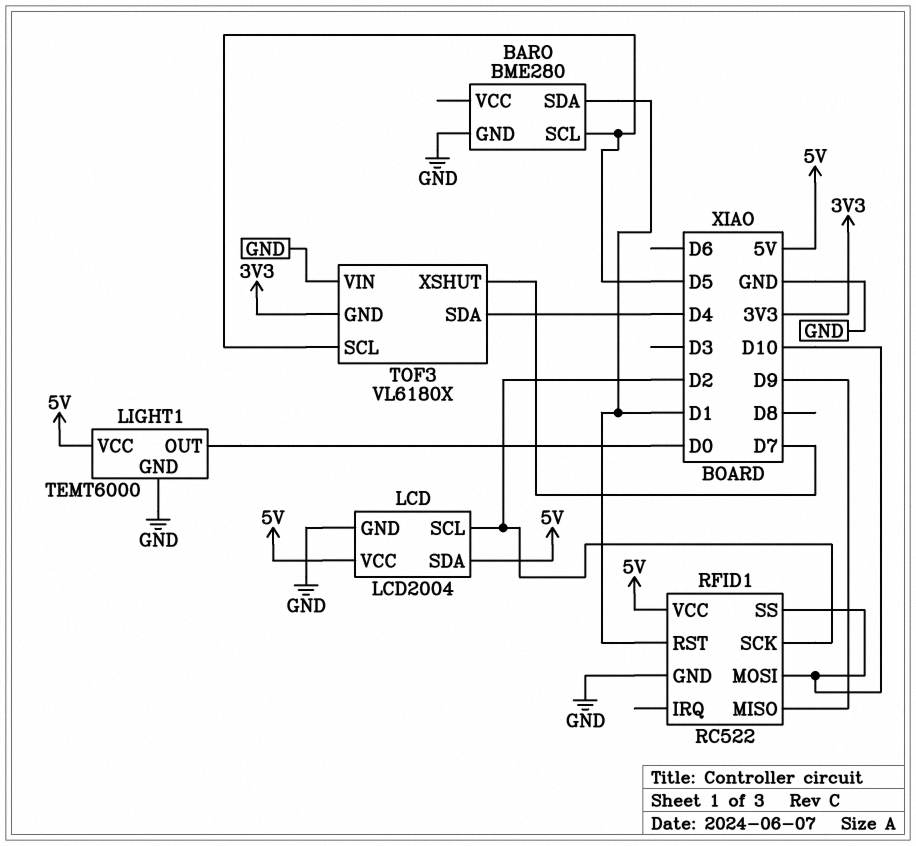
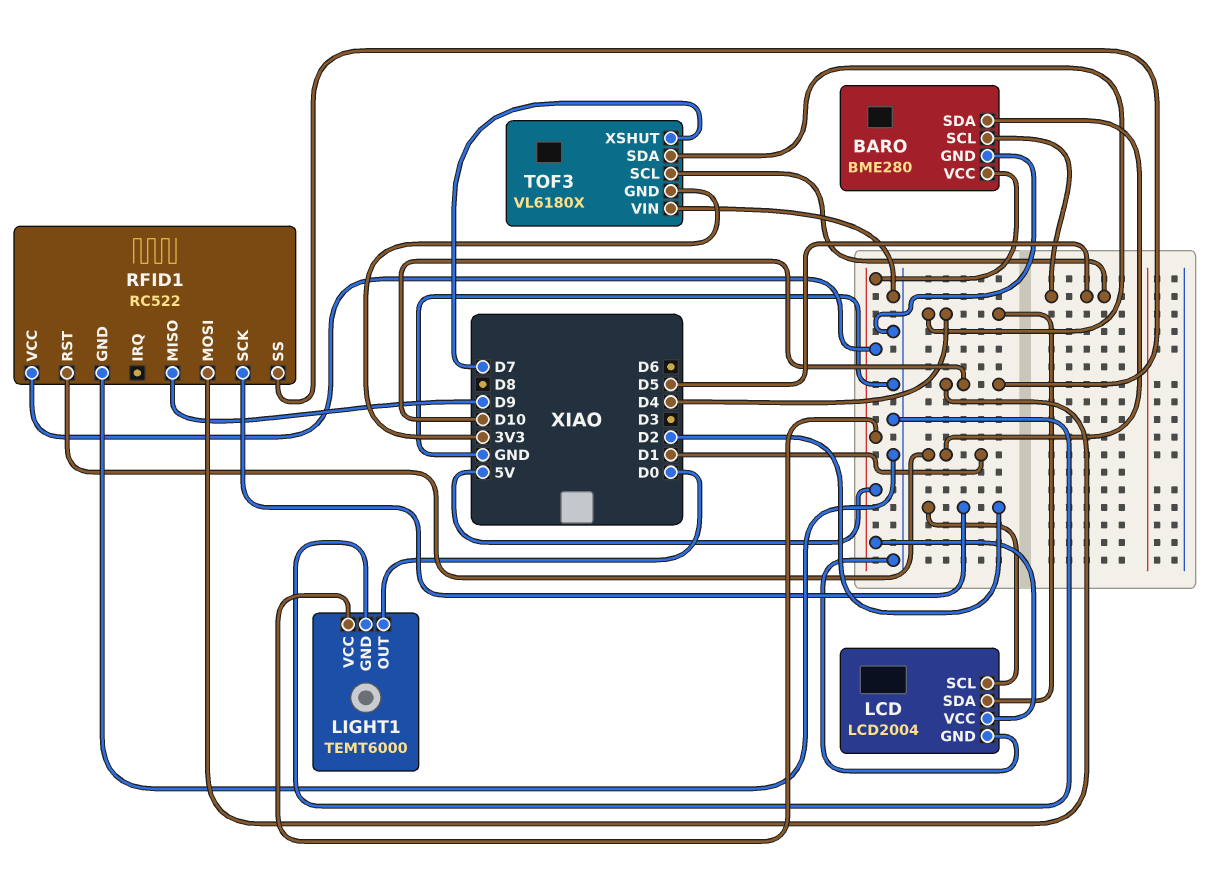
BARO pin VCC: none -> 5V
LCD pin SDA: 5V -> D4

